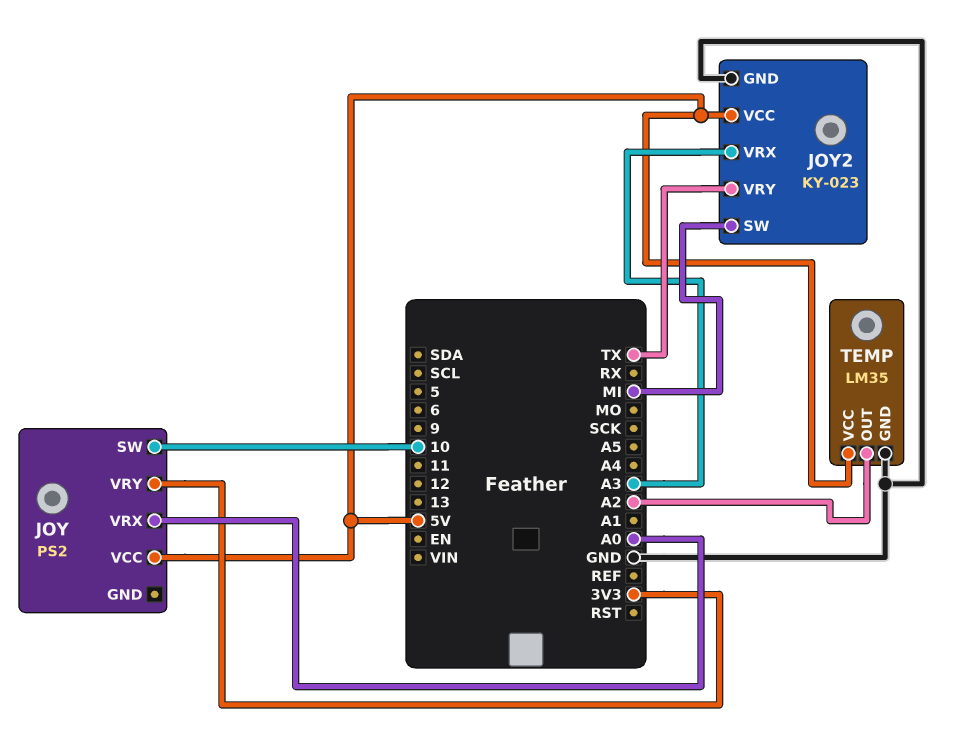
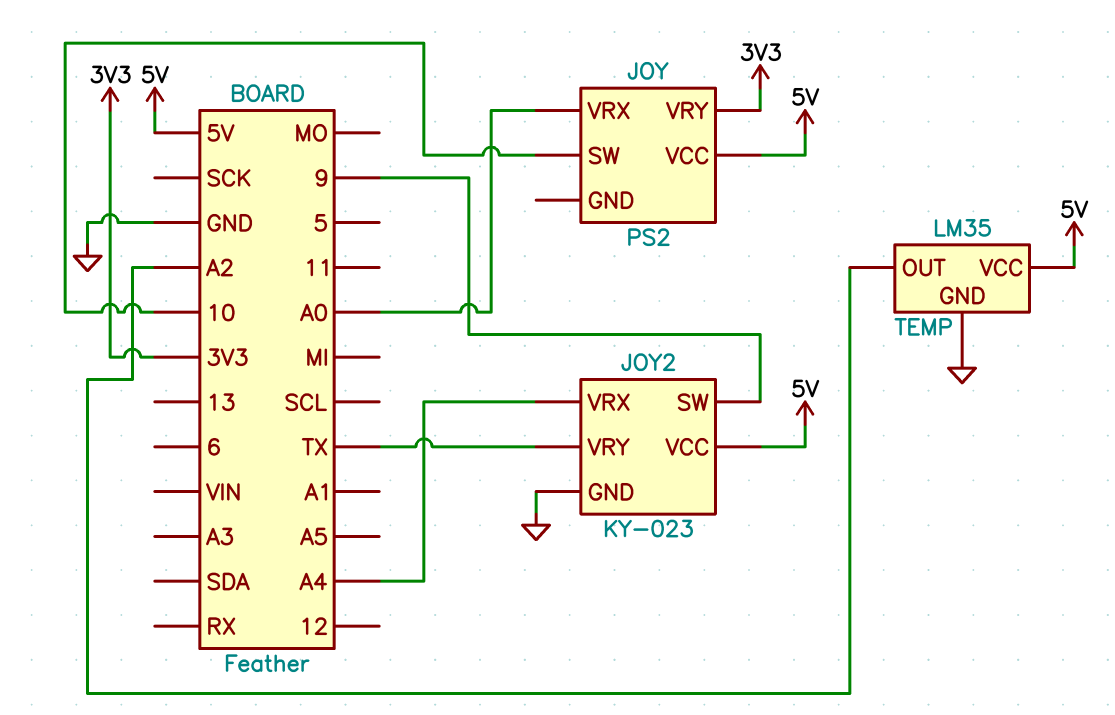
JOY2 pin SW: MI -> 9
JOY2 pin VRX: A3 -> A4

